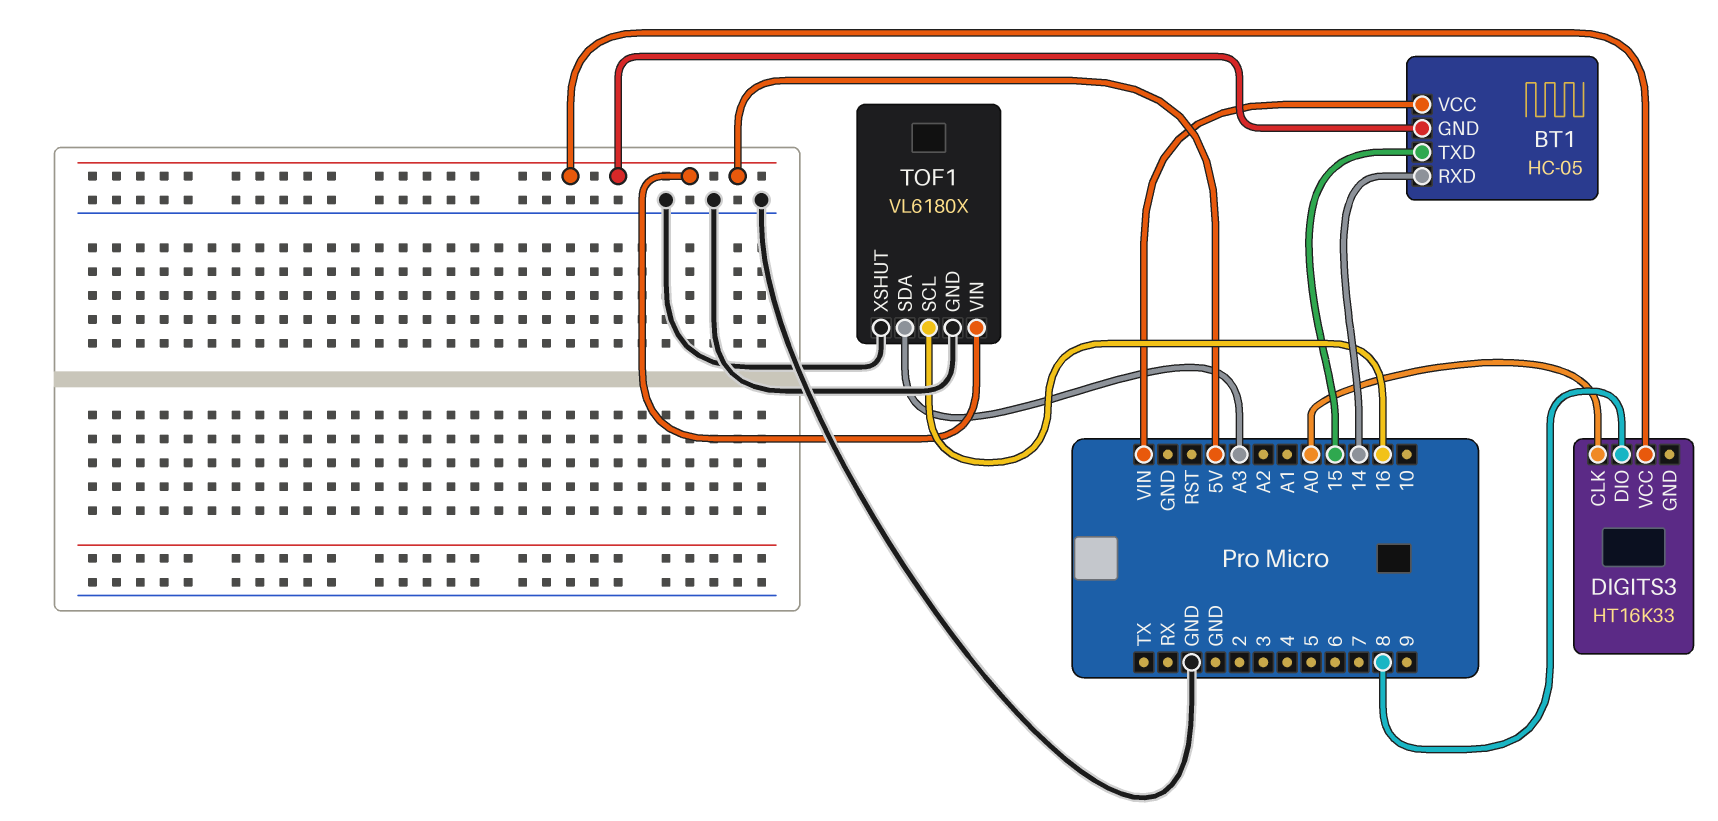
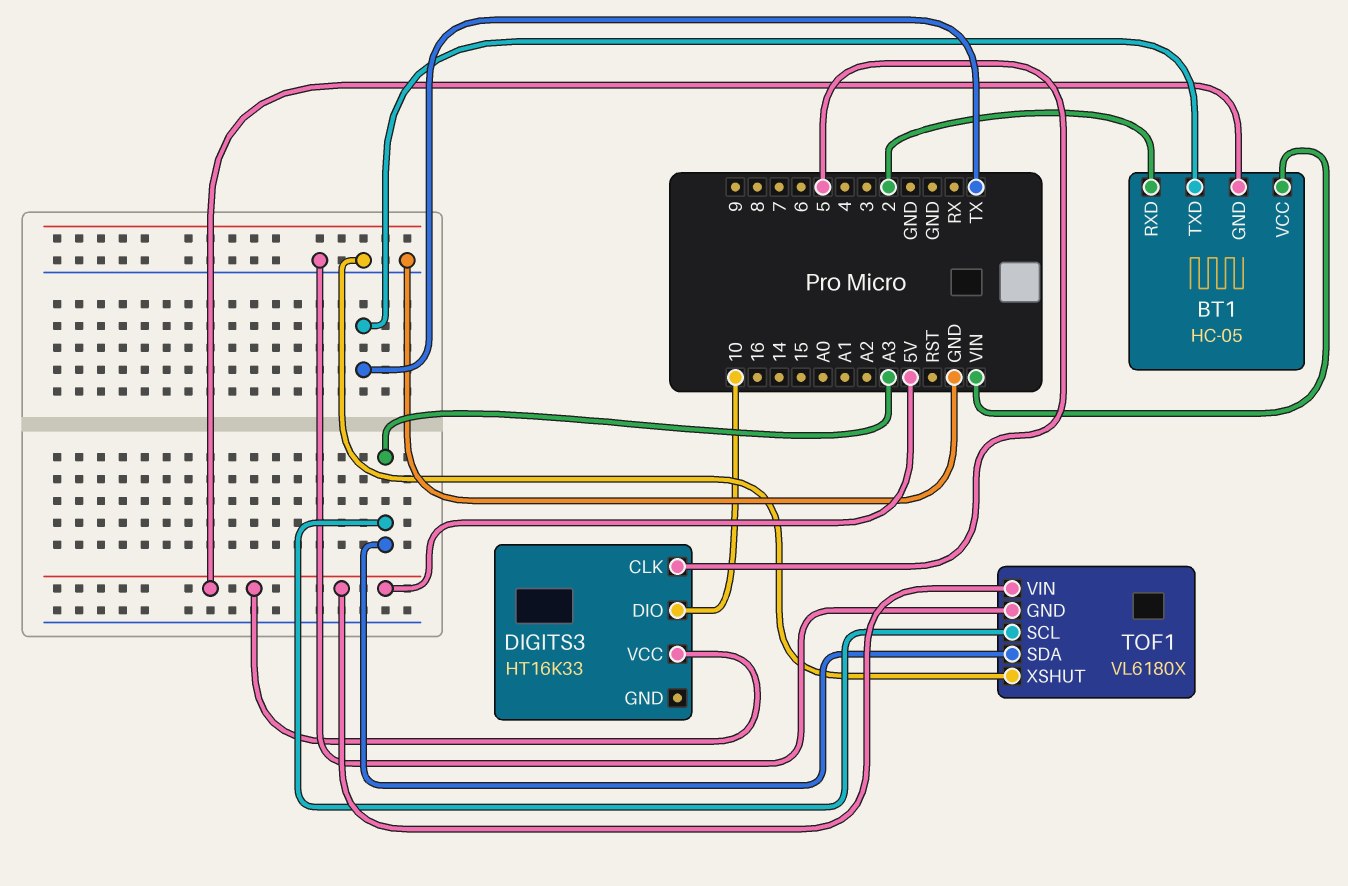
BT1 pin RXD: 14 -> 2
BT1 pin TXD: 15 -> TX
DIGITS3 pin CLK: A0 -> 5
DIGITS3 pin DIO: 8 -> 10
TOF1 pin SCL: 16 -> A3

